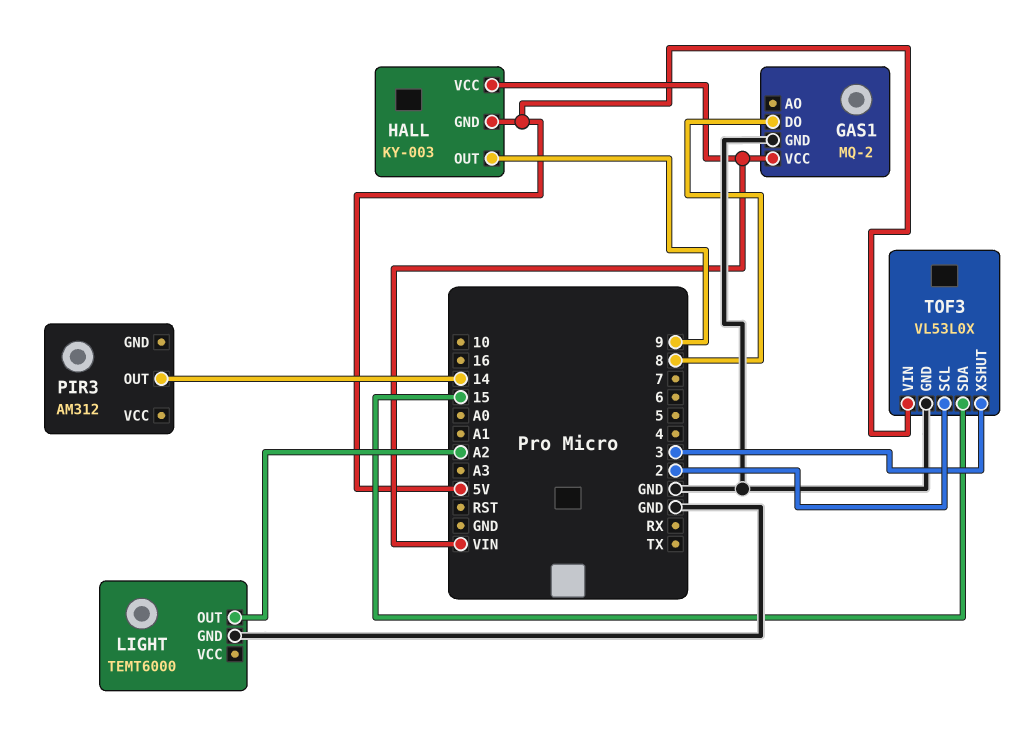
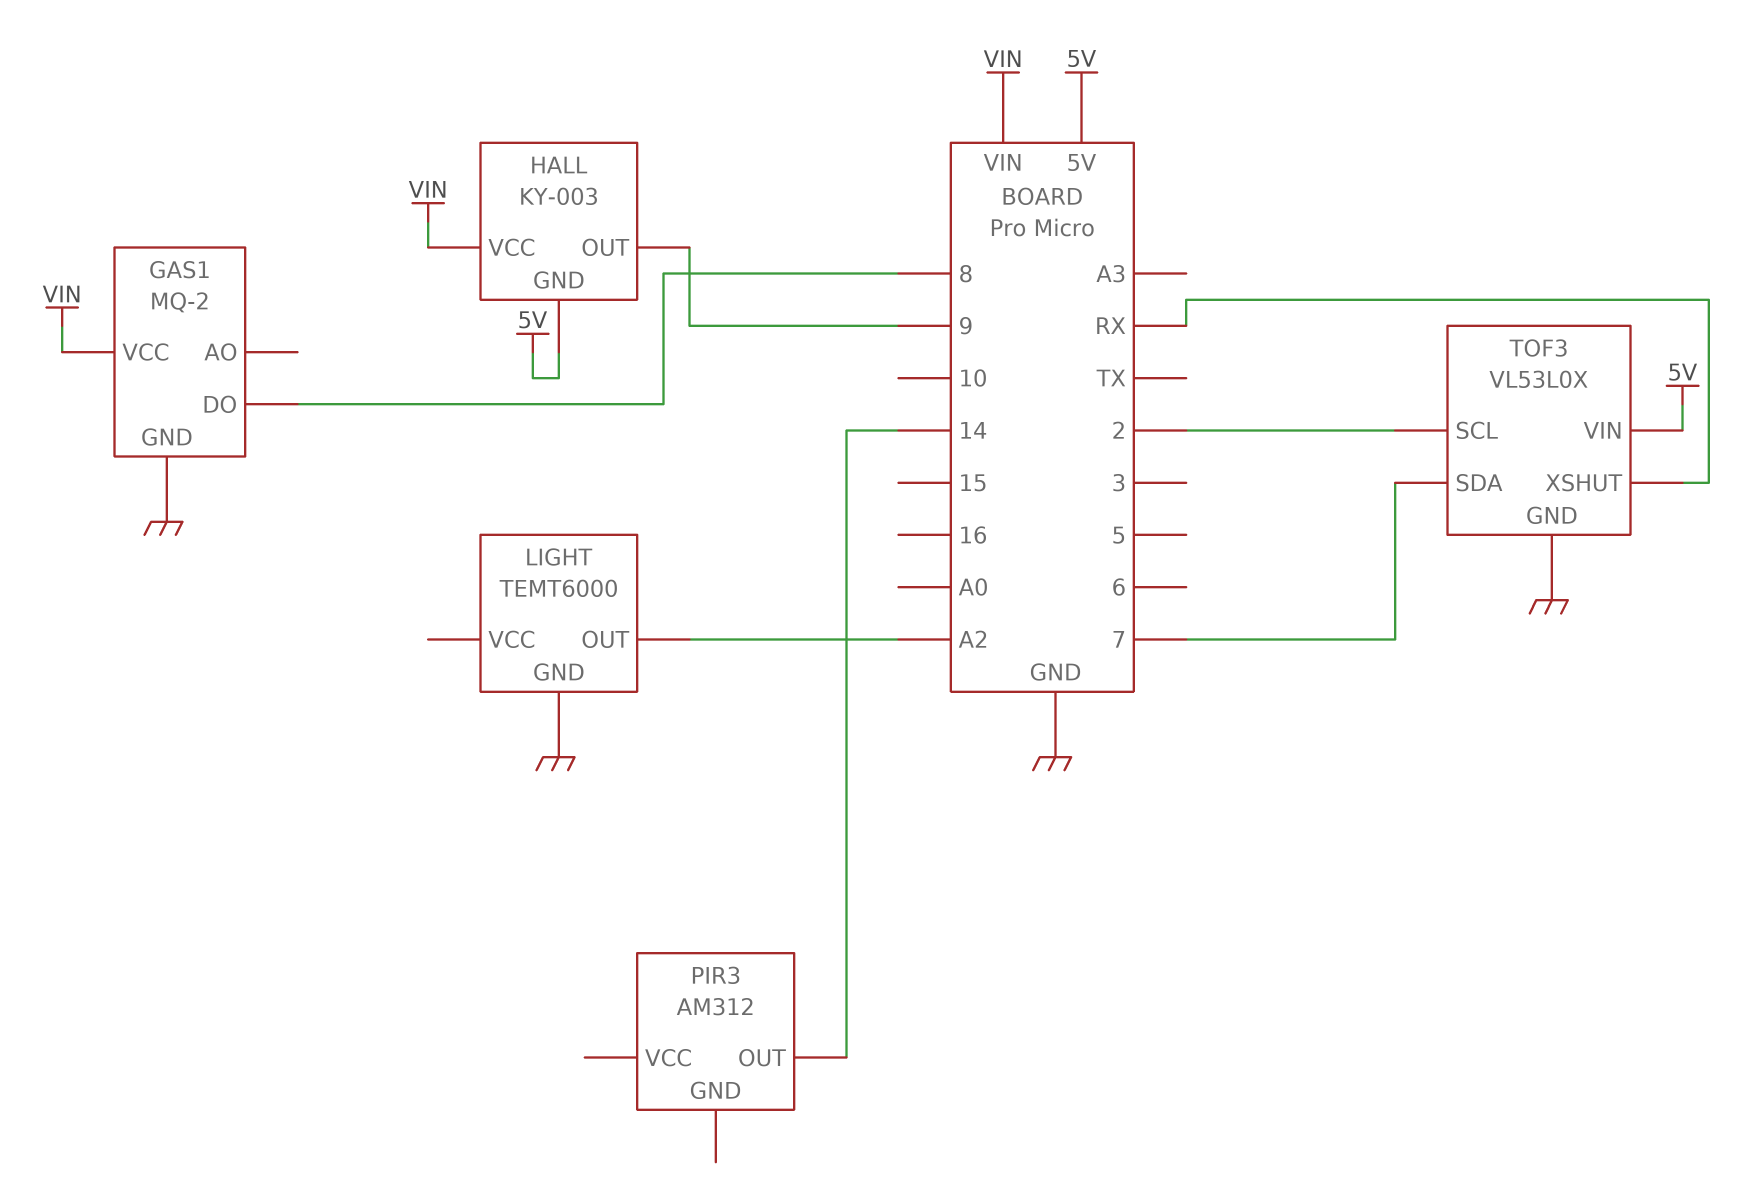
TOF3 pin SDA: 15 -> 7
TOF3 pin XSHUT: 3 -> RX

